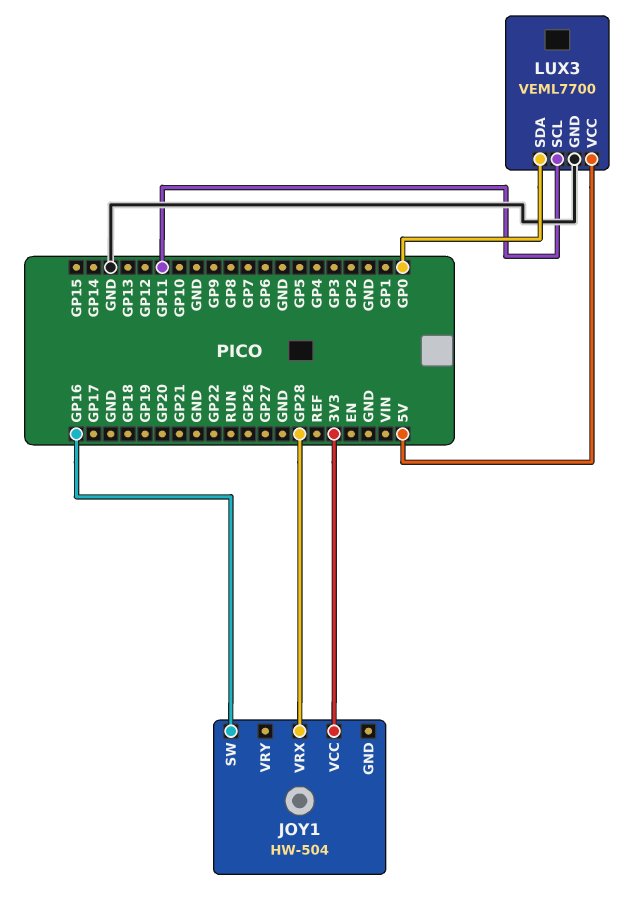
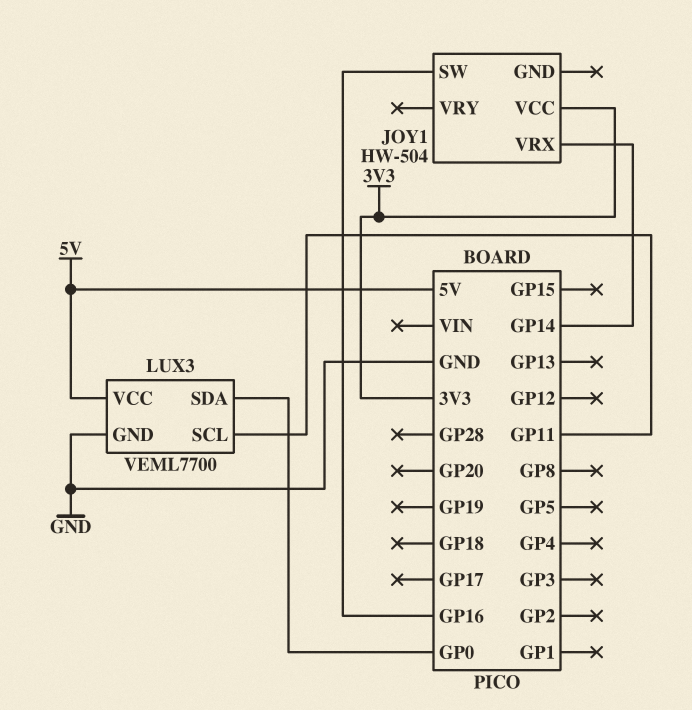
JOY1 pin VRX: GP28 -> GP14

